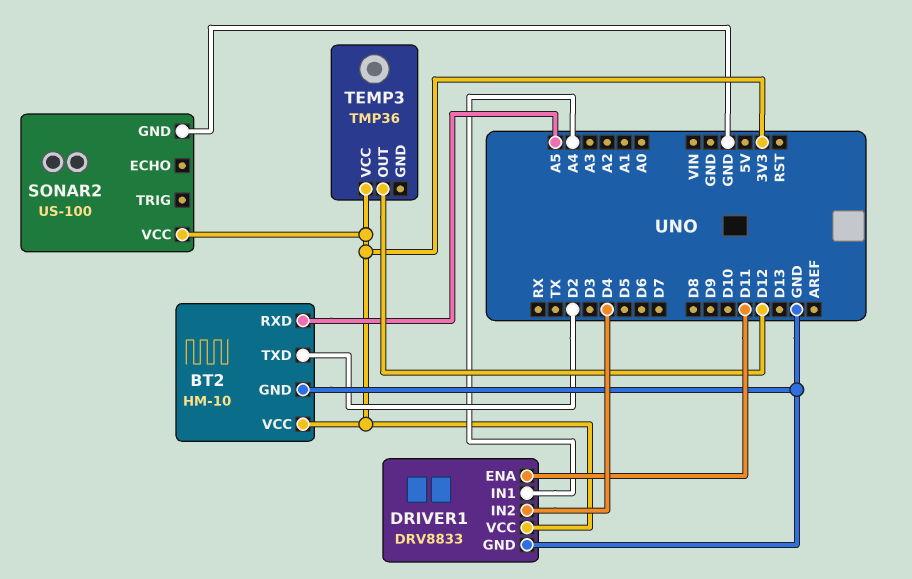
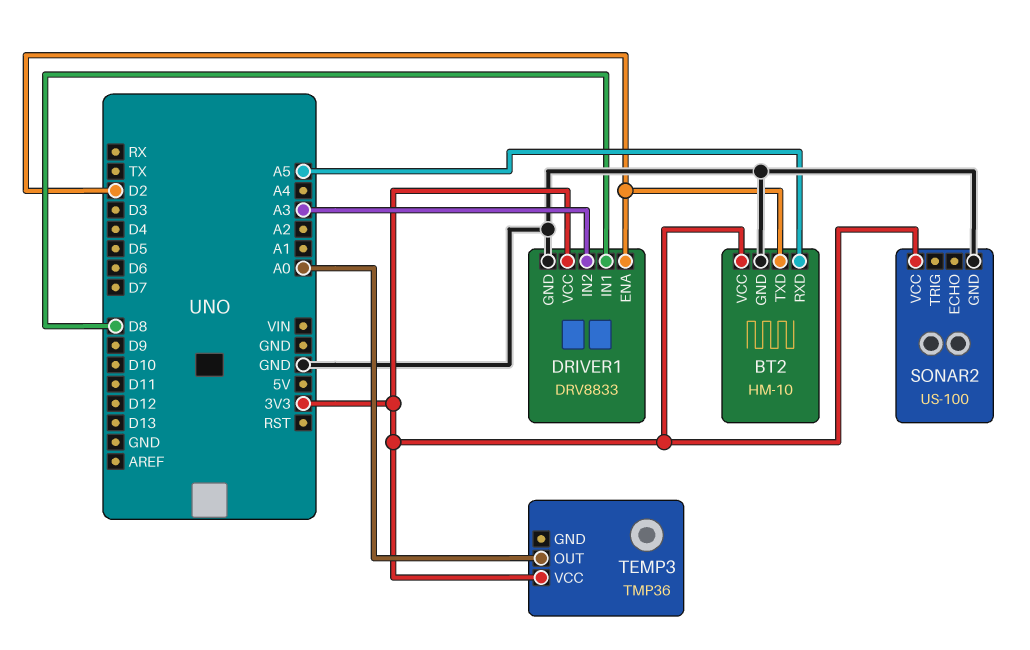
DRIVER1 pin ENA: D11 -> D2
DRIVER1 pin IN1: A4 -> D8
DRIVER1 pin IN2: D4 -> A3
TEMP3 pin OUT: D12 -> A0

